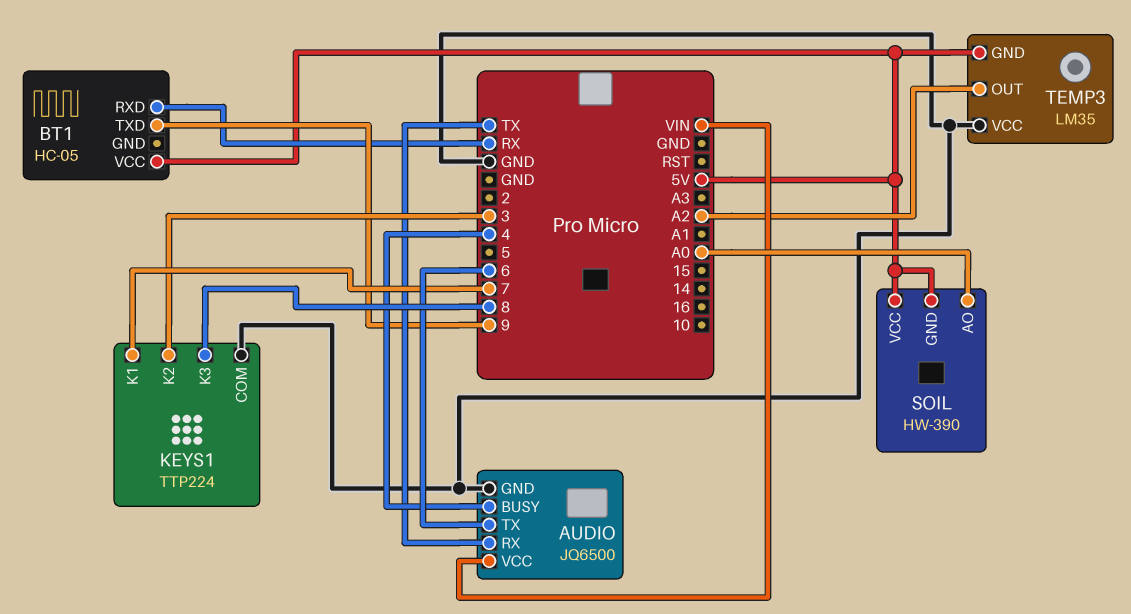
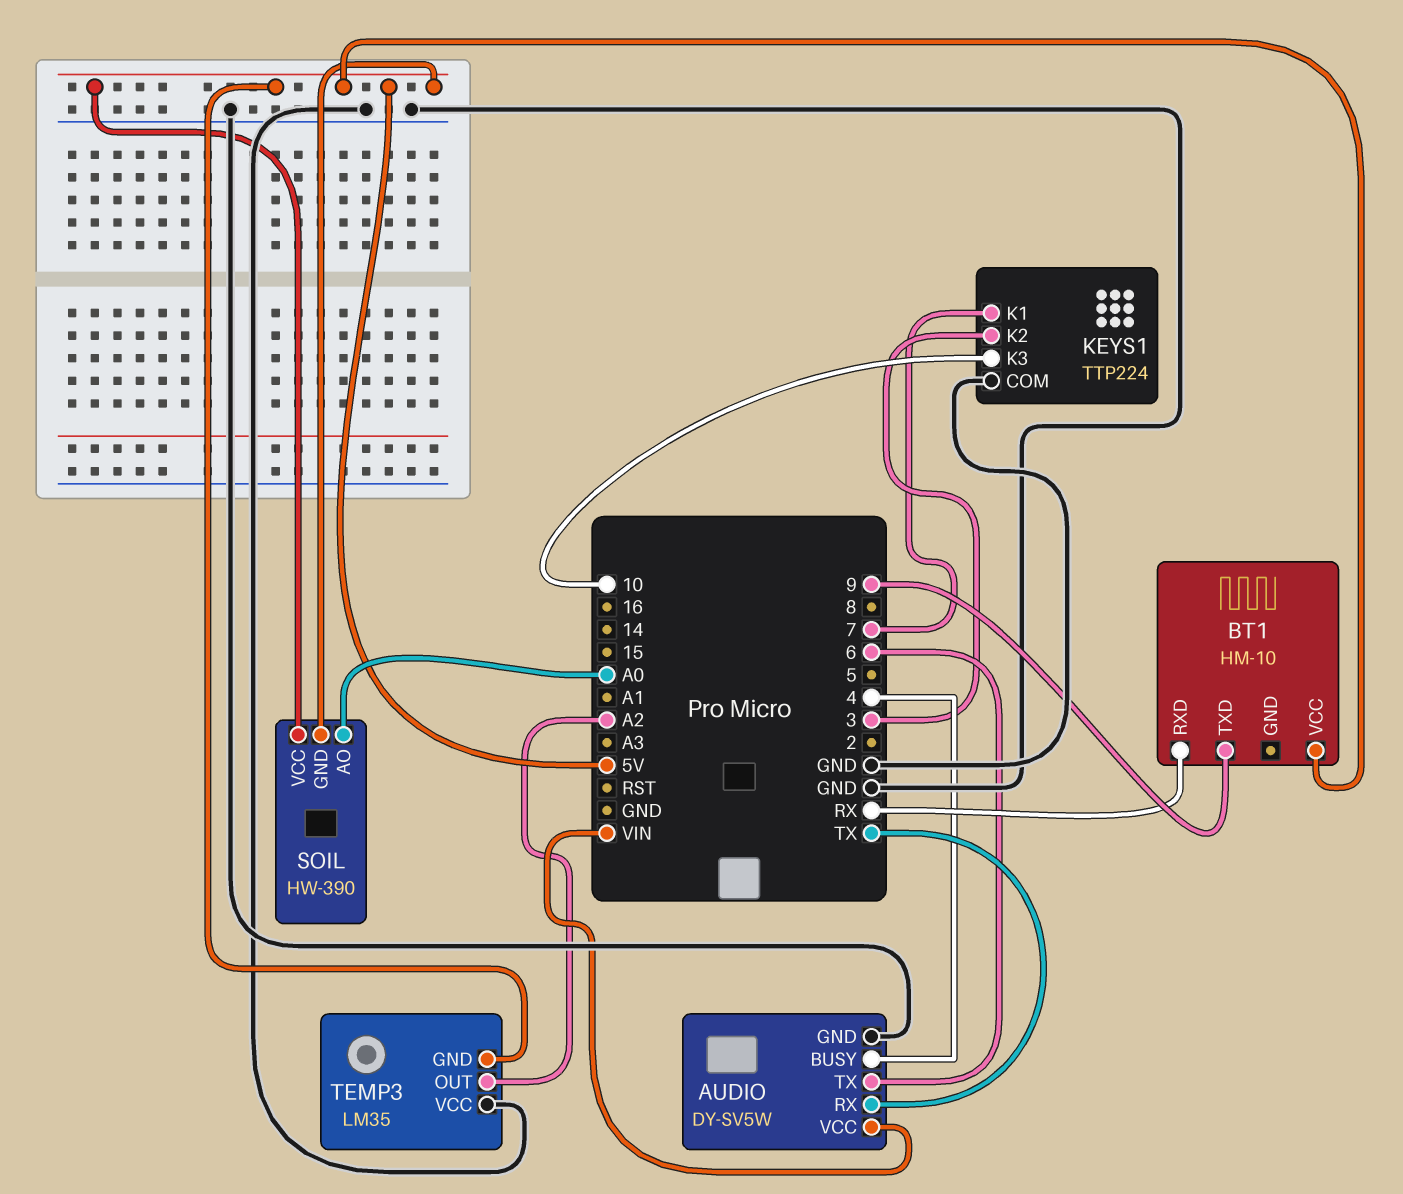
AUDIO: JQ6500 -> DY-SV5W
BT1: HC-05 -> HM-10
KEYS1 pin K3: 8 -> 10

